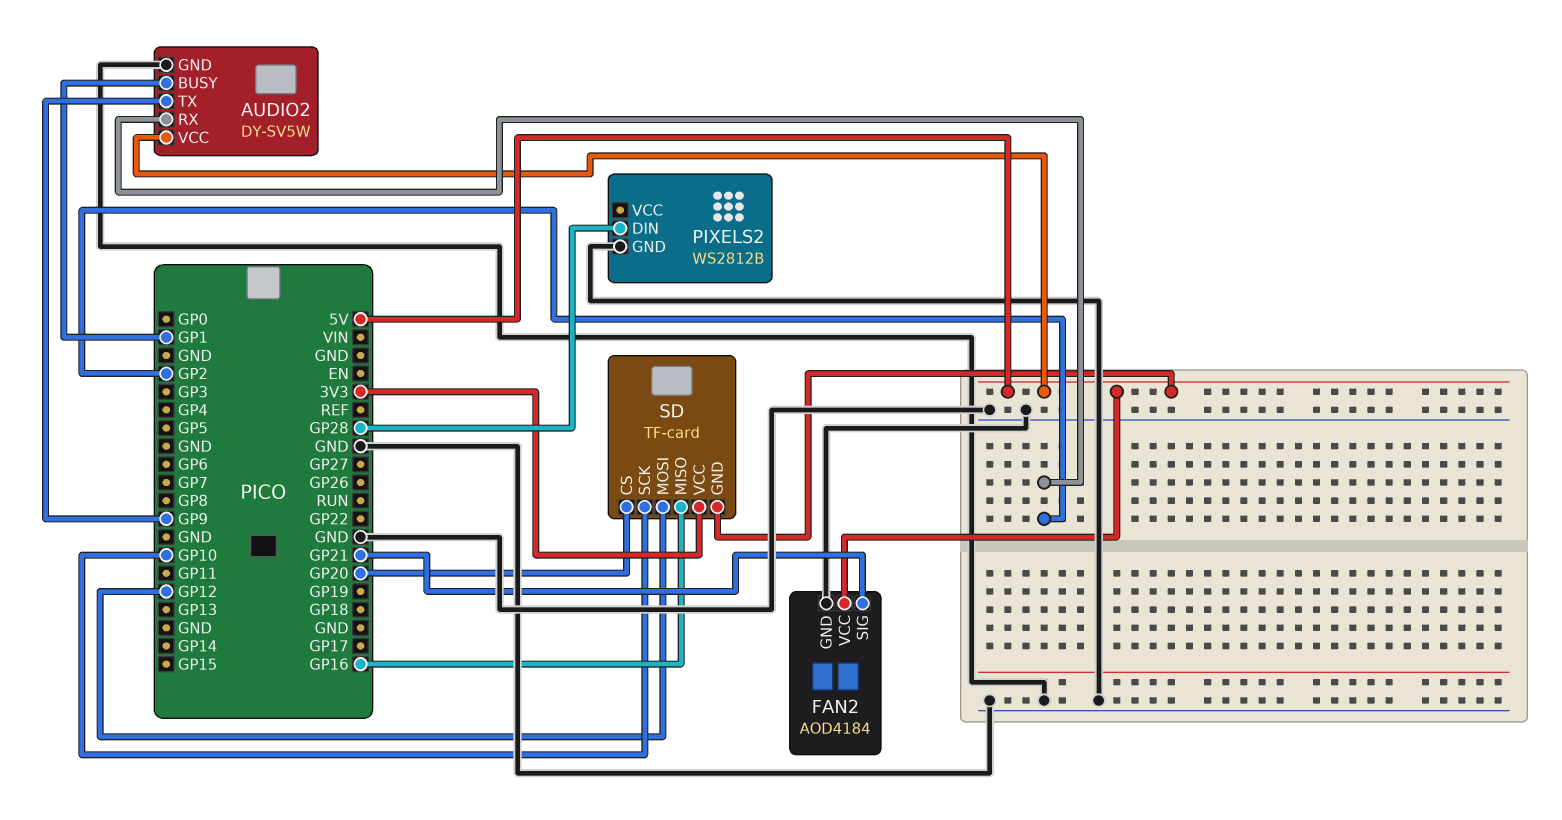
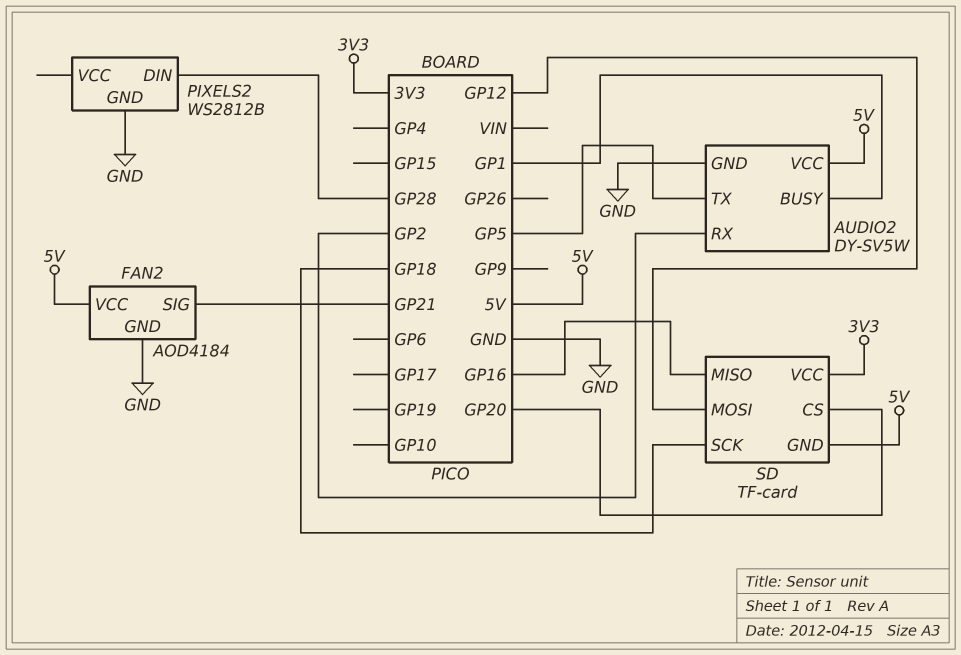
AUDIO2 pin TX: GP9 -> GP5
SD pin SCK: GP10 -> GP18

